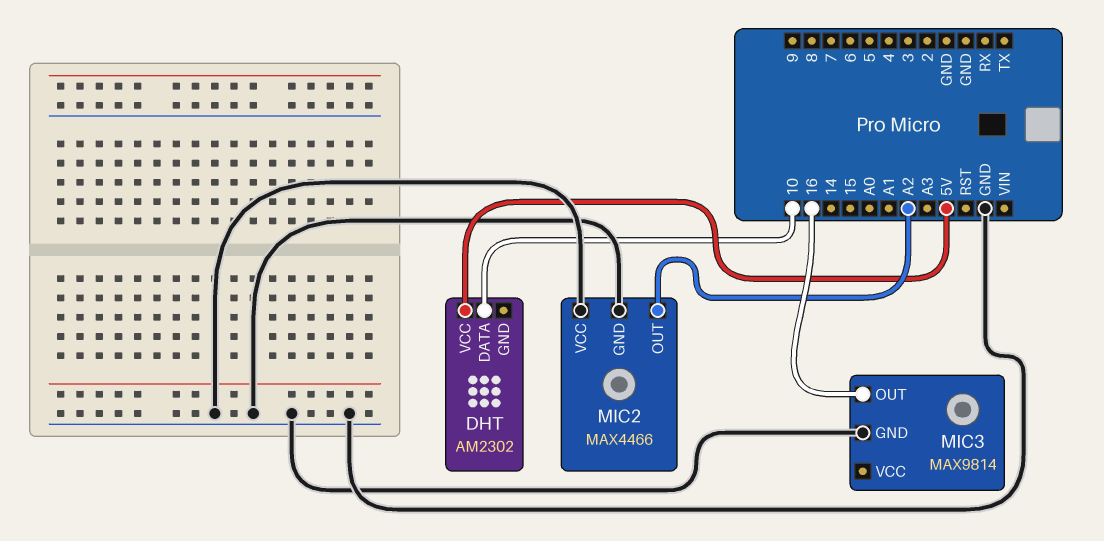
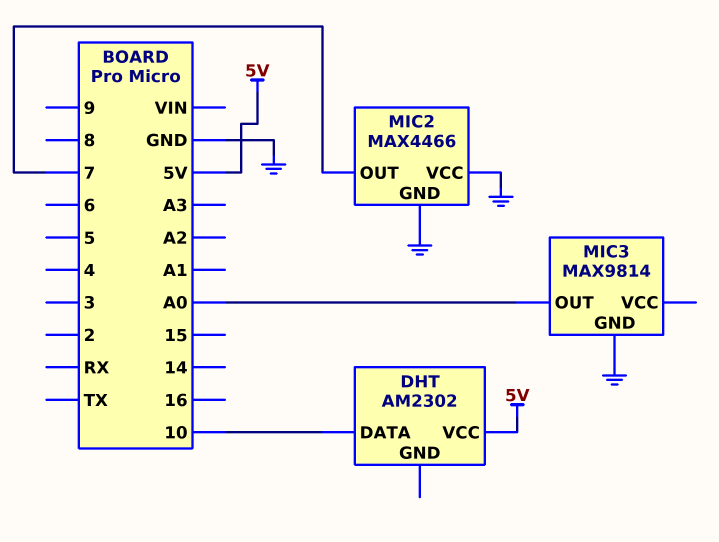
MIC2 pin OUT: A2 -> 7
MIC3 pin OUT: 16 -> A0

